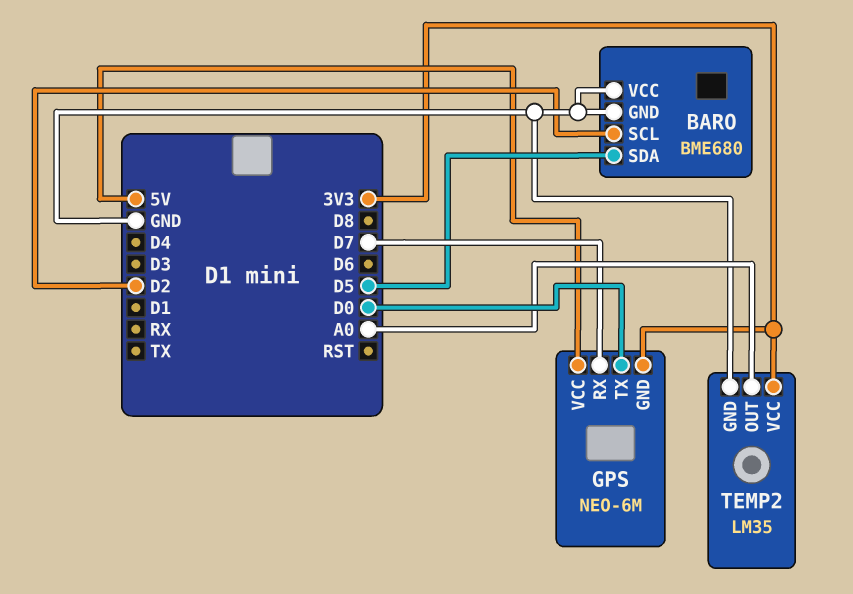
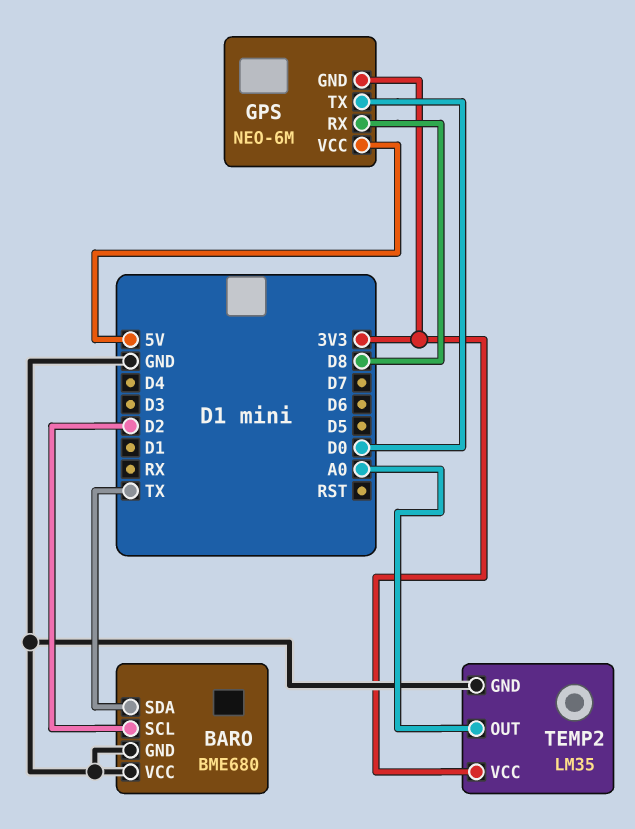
BARO pin SDA: D5 -> TX
GPS pin RX: D7 -> D8

